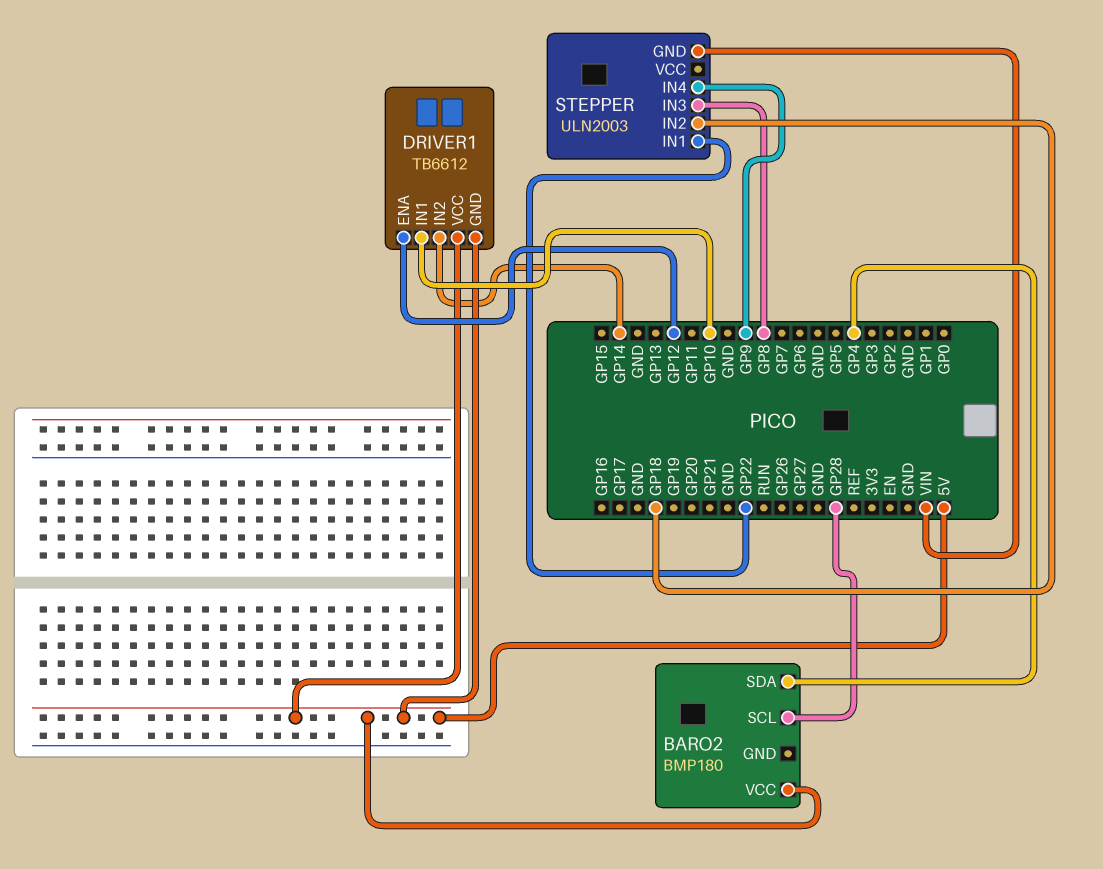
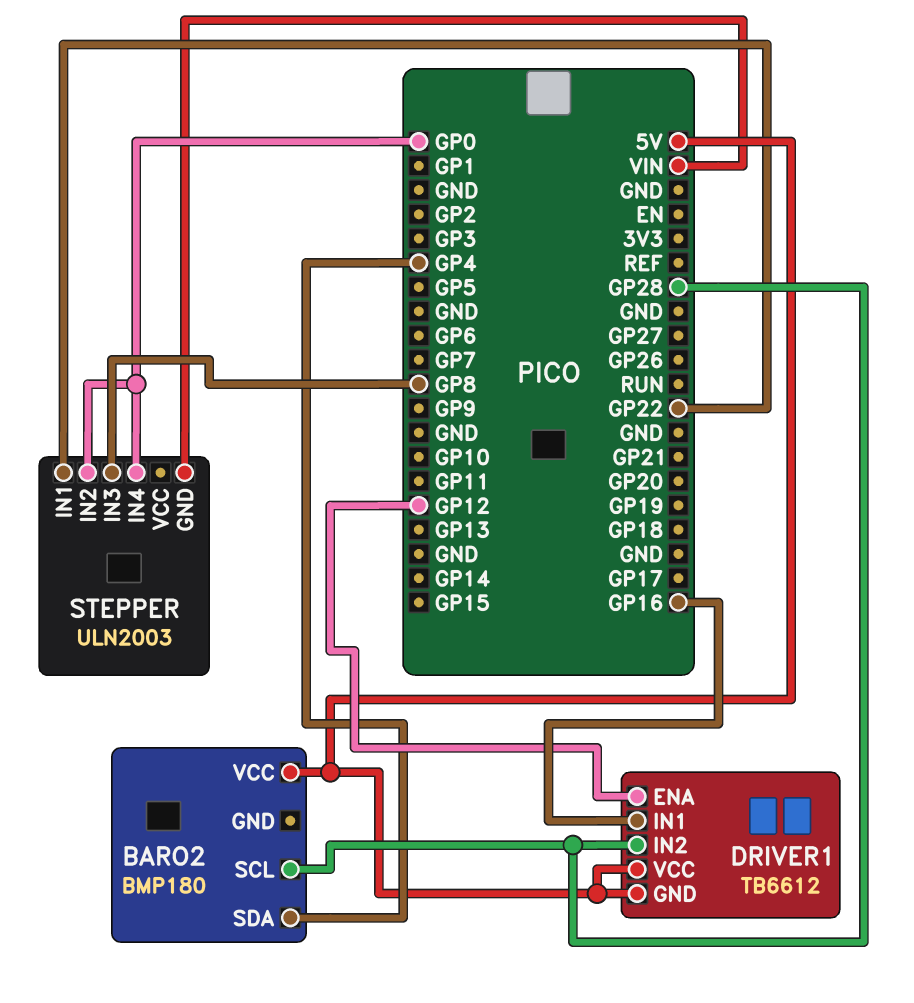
DRIVER1 pin IN1: GP10 -> GP16
DRIVER1 pin IN2: GP14 -> GP28
STEPPER pin IN2: GP18 -> GP0
STEPPER pin IN4: GP9 -> GP0

